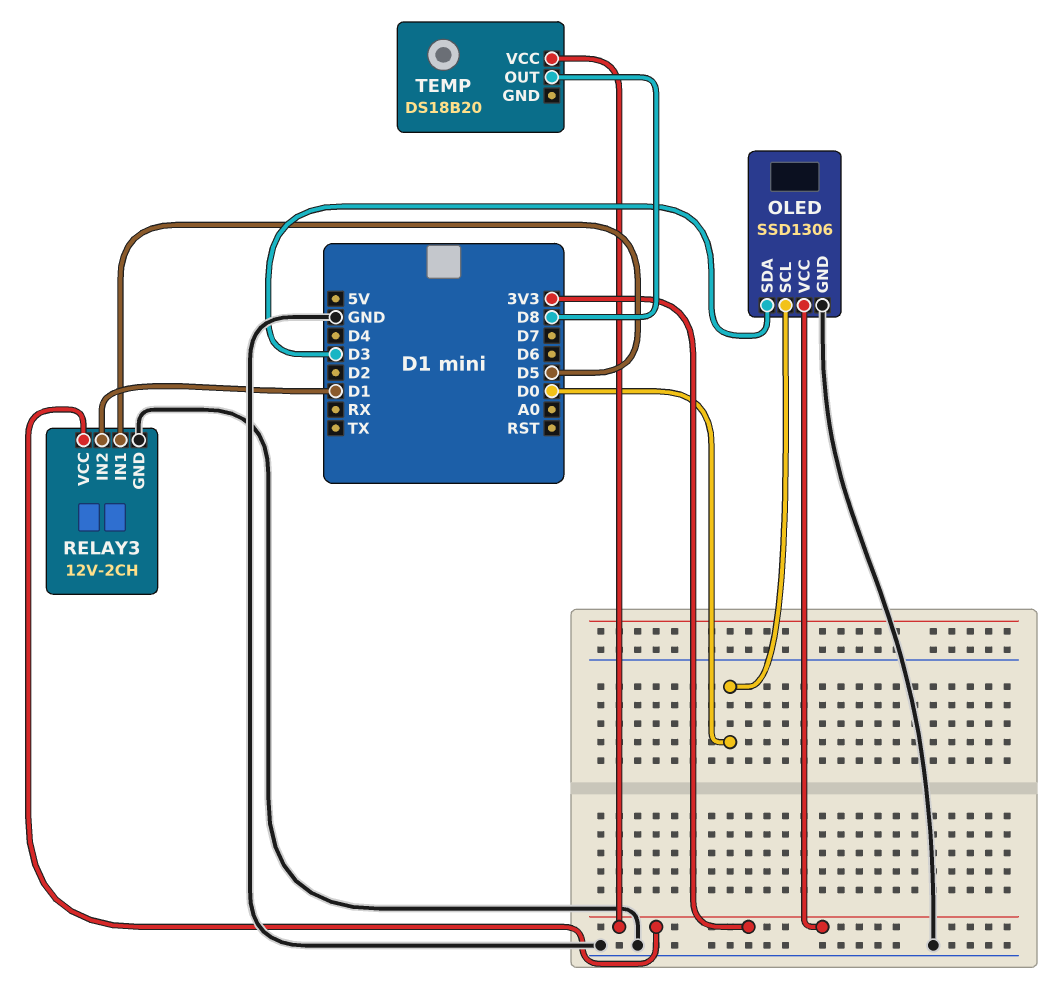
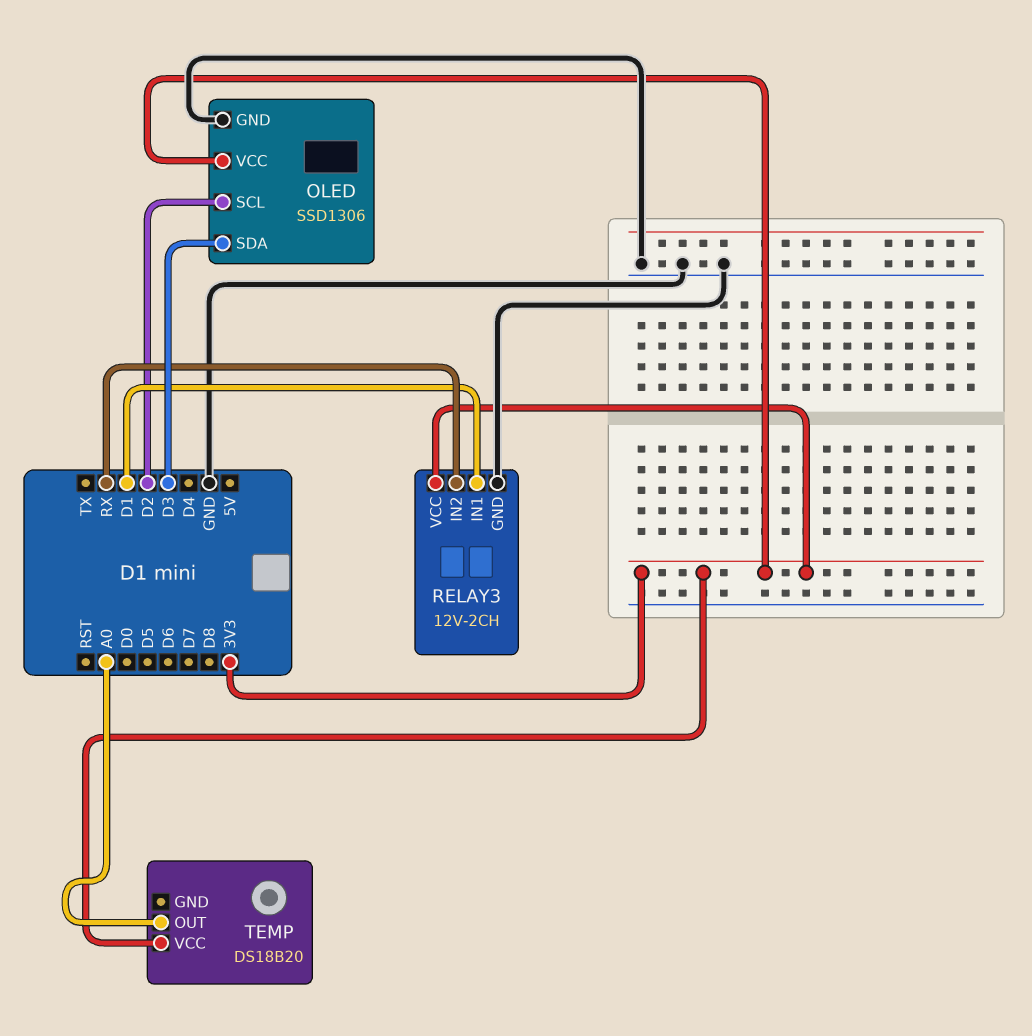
OLED pin SCL: D0 -> D2
RELAY3 pin IN1: D5 -> D1
RELAY3 pin IN2: D1 -> RX
TEMP pin OUT: D8 -> A0

